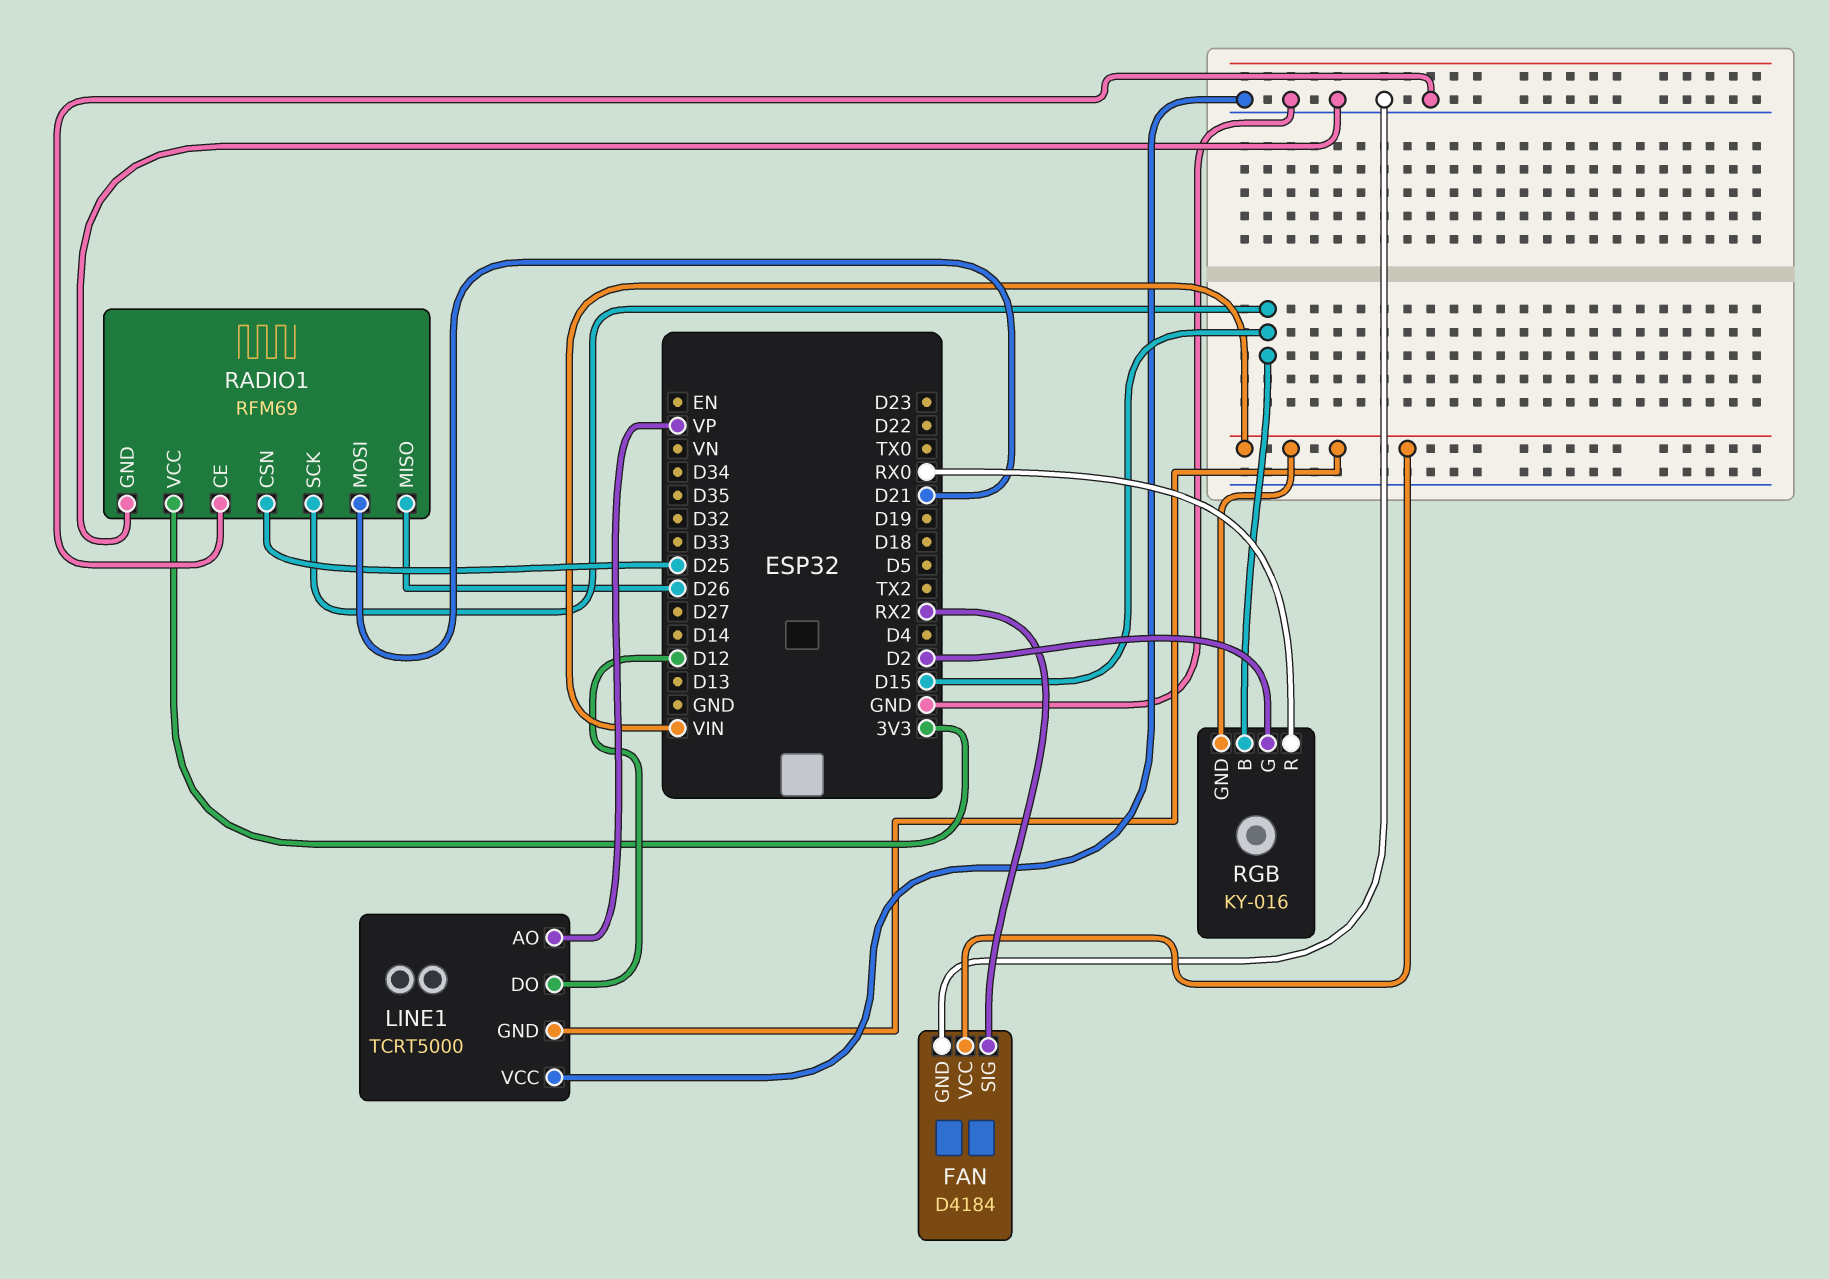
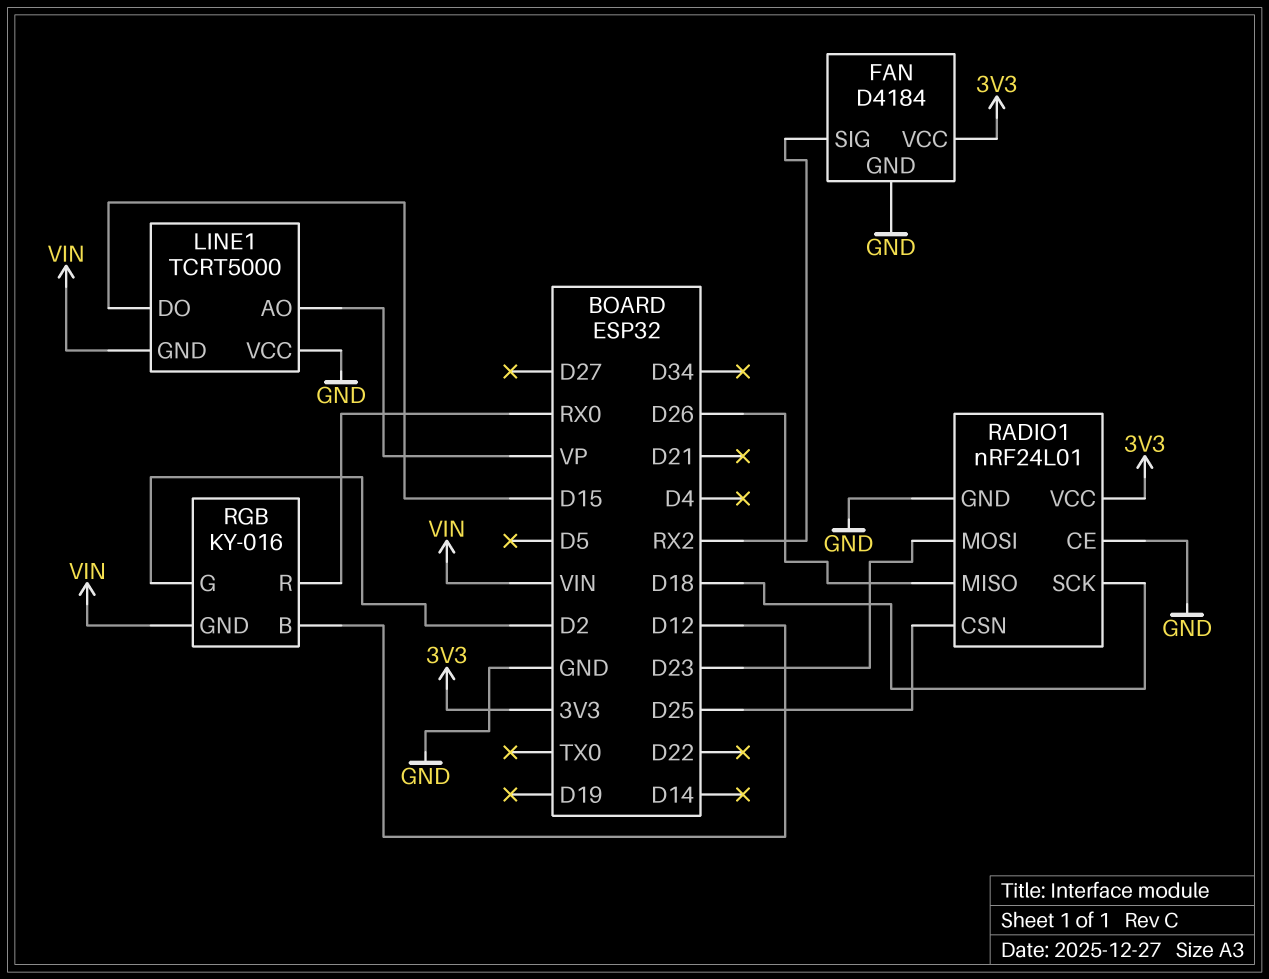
FAN pin VCC: VIN -> 3V3
LINE1 pin DO: D12 -> D15
RADIO1: RFM69 -> nRF24L01
RADIO1 pin MOSI: D21 -> D23
RADIO1 pin SCK: D15 -> D18
RGB pin B: D15 -> D12

